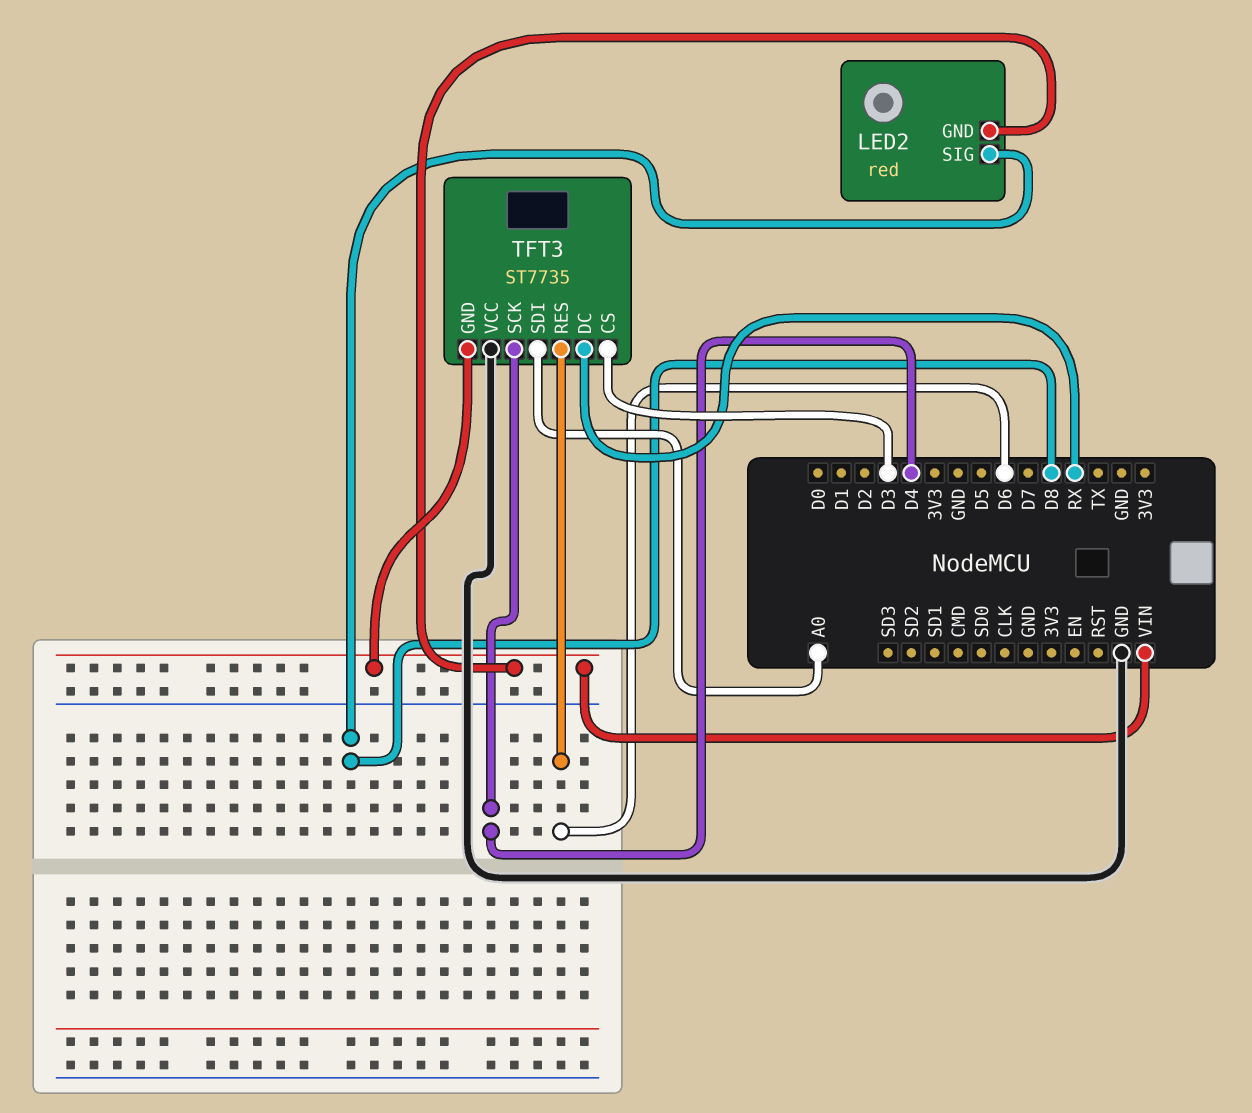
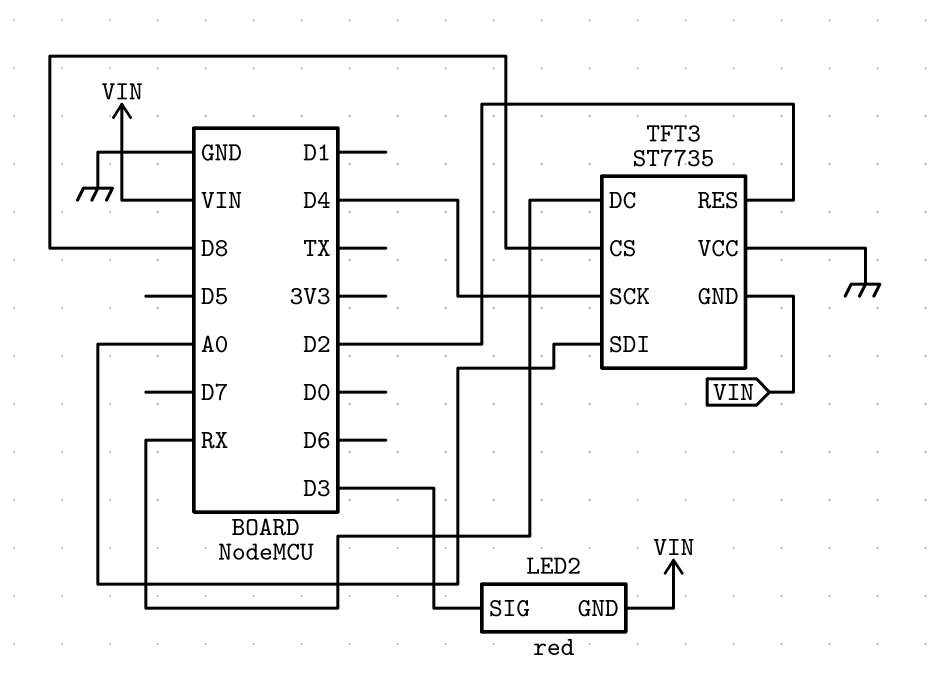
LED2 pin SIG: D8 -> D3
TFT3 pin CS: D3 -> D8
TFT3 pin RES: D6 -> D2

